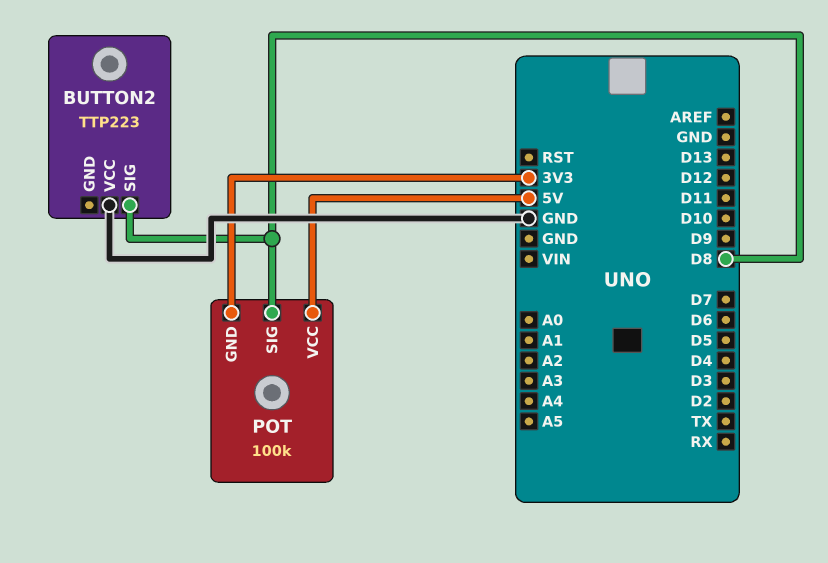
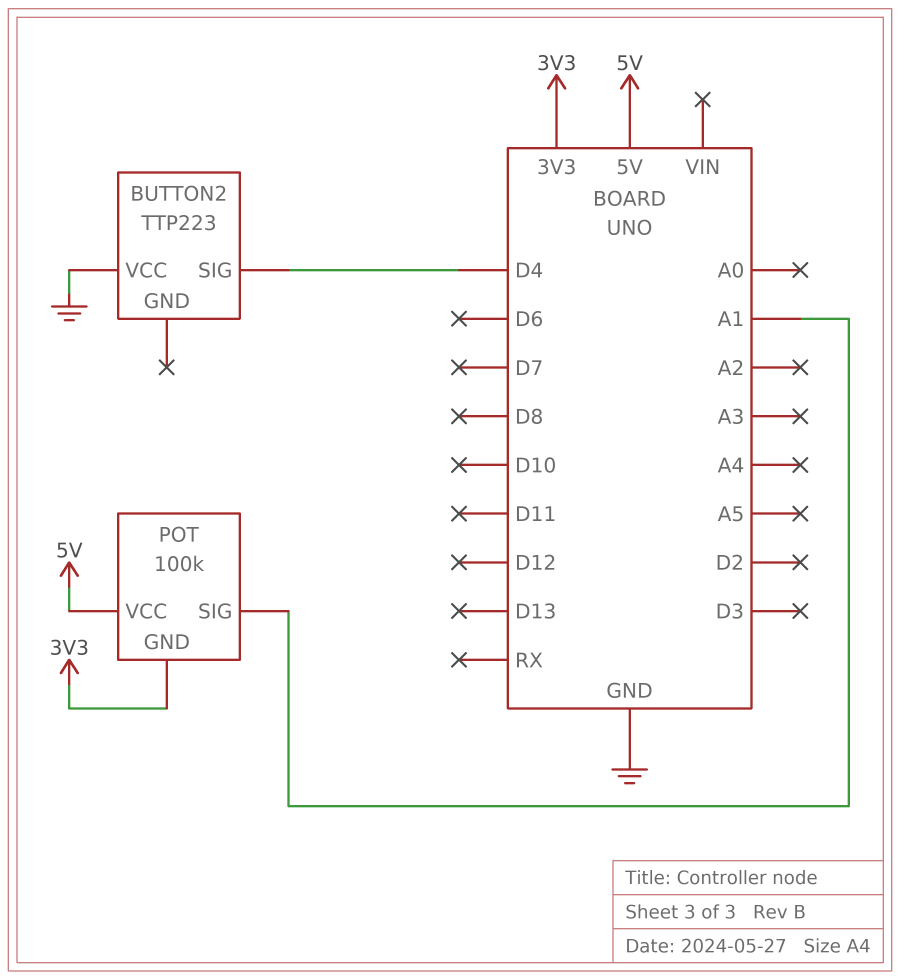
BUTTON2 pin SIG: D8 -> D4
POT pin SIG: D8 -> A1

